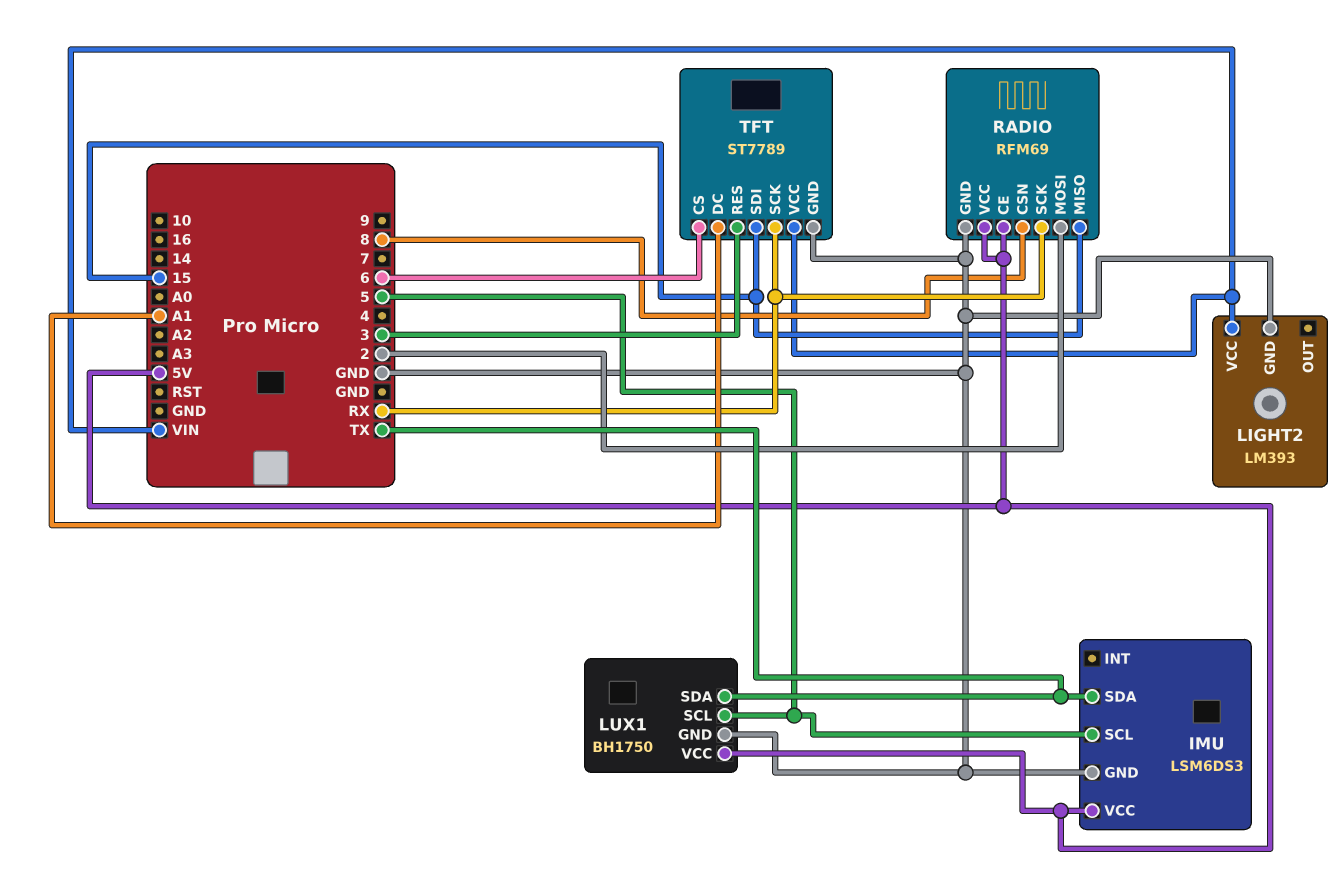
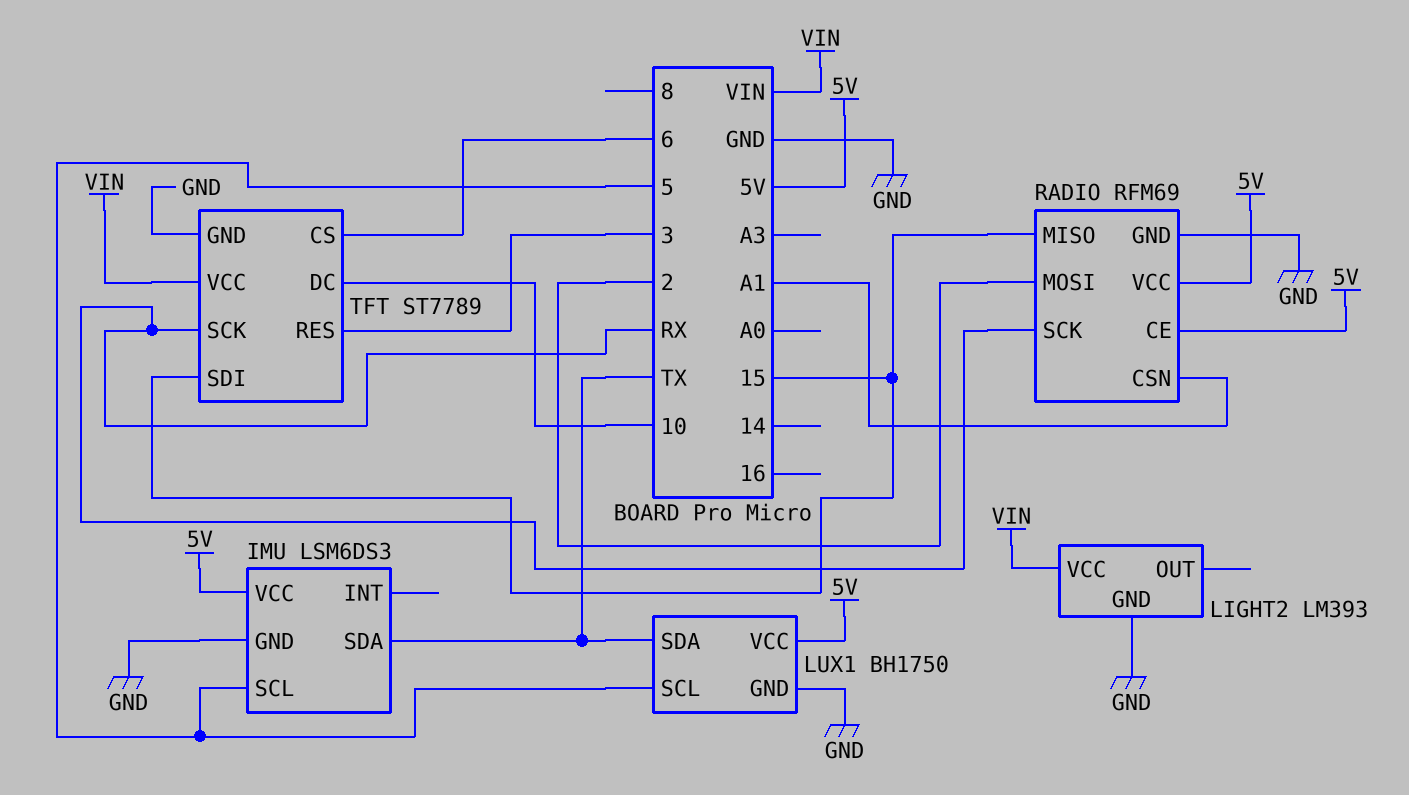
RADIO pin CSN: 8 -> A1
TFT pin DC: A1 -> 10

